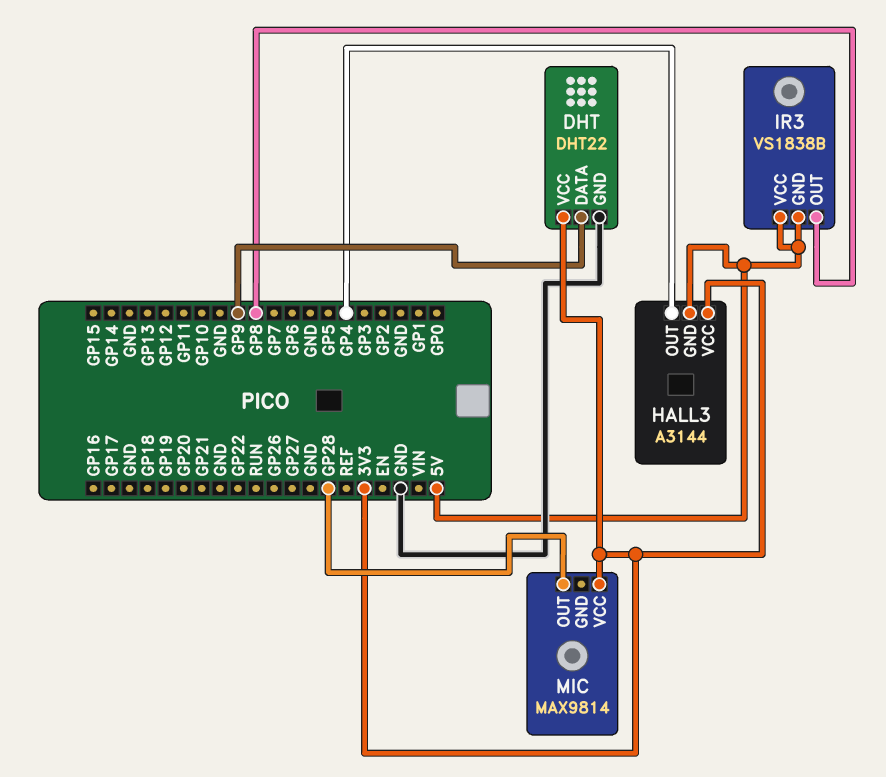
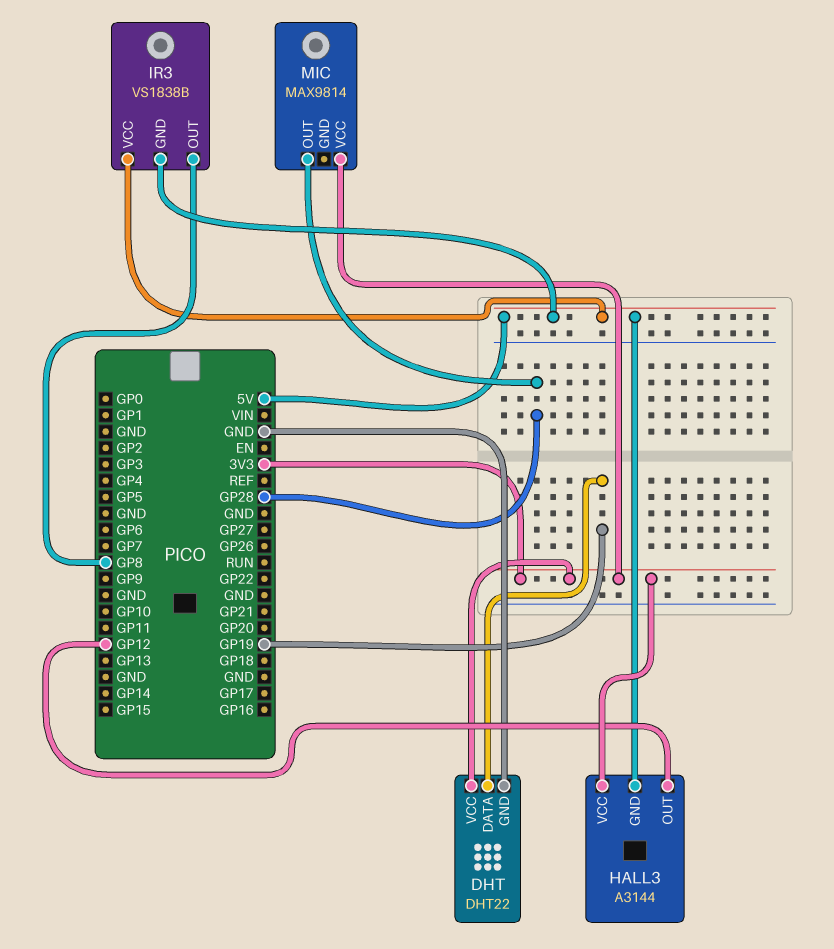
DHT pin DATA: GP9 -> GP19
HALL3 pin OUT: GP4 -> GP12

